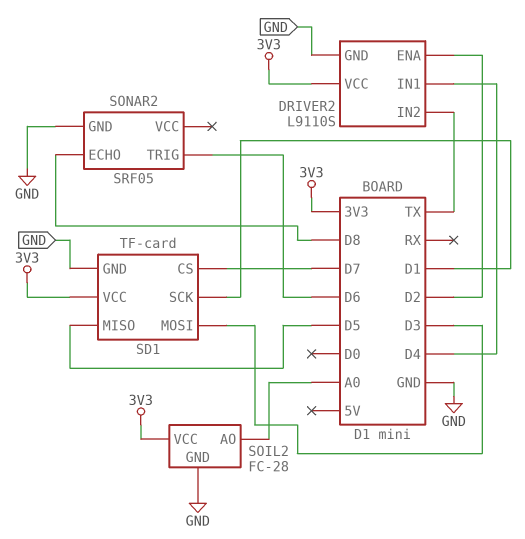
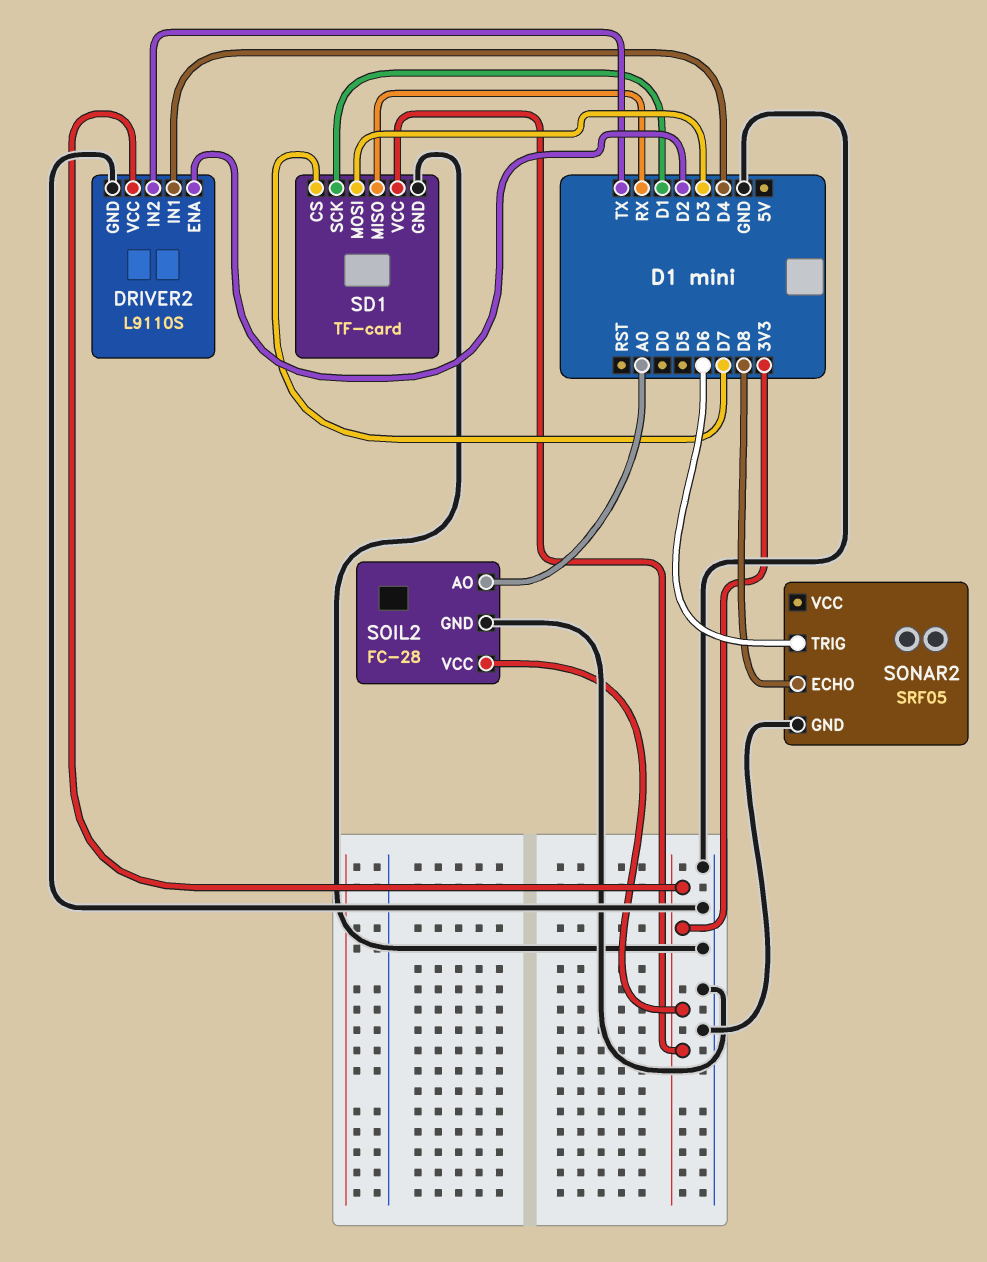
SD1 pin MISO: D5 -> RX

